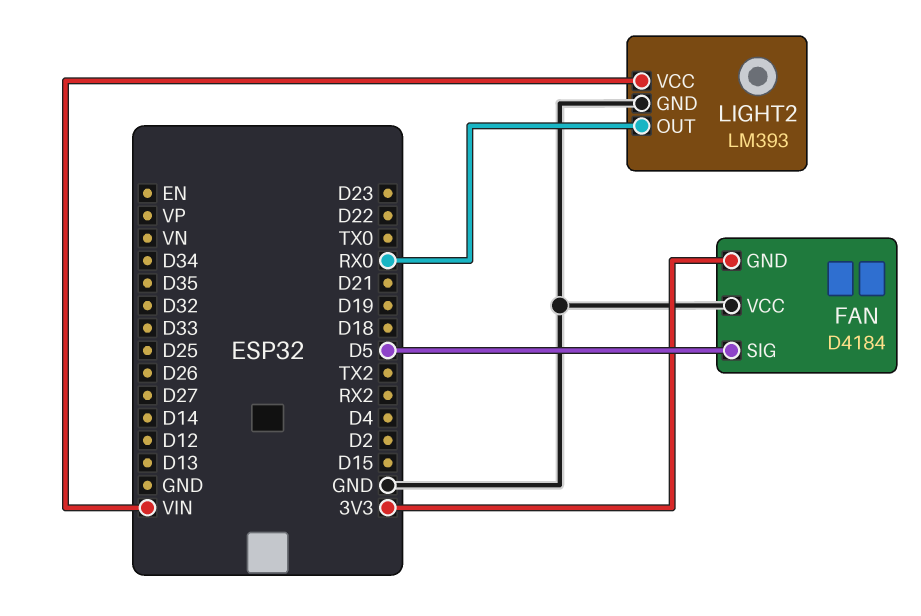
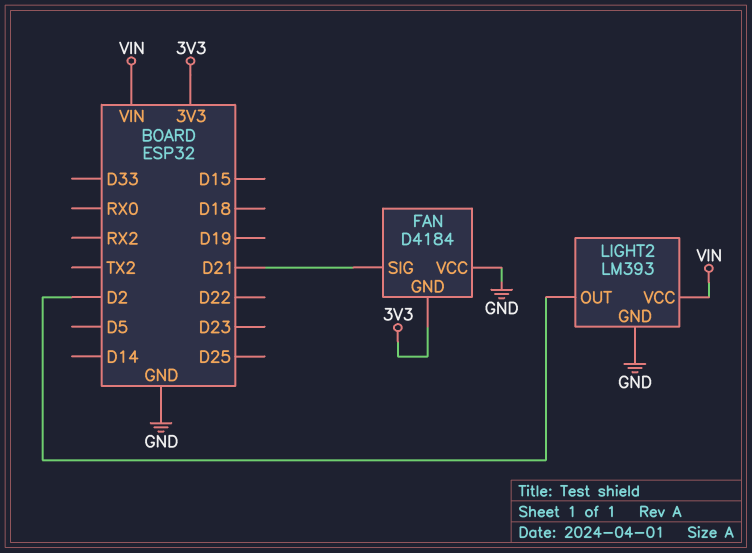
FAN pin SIG: D5 -> D21
LIGHT2 pin OUT: RX0 -> D2

